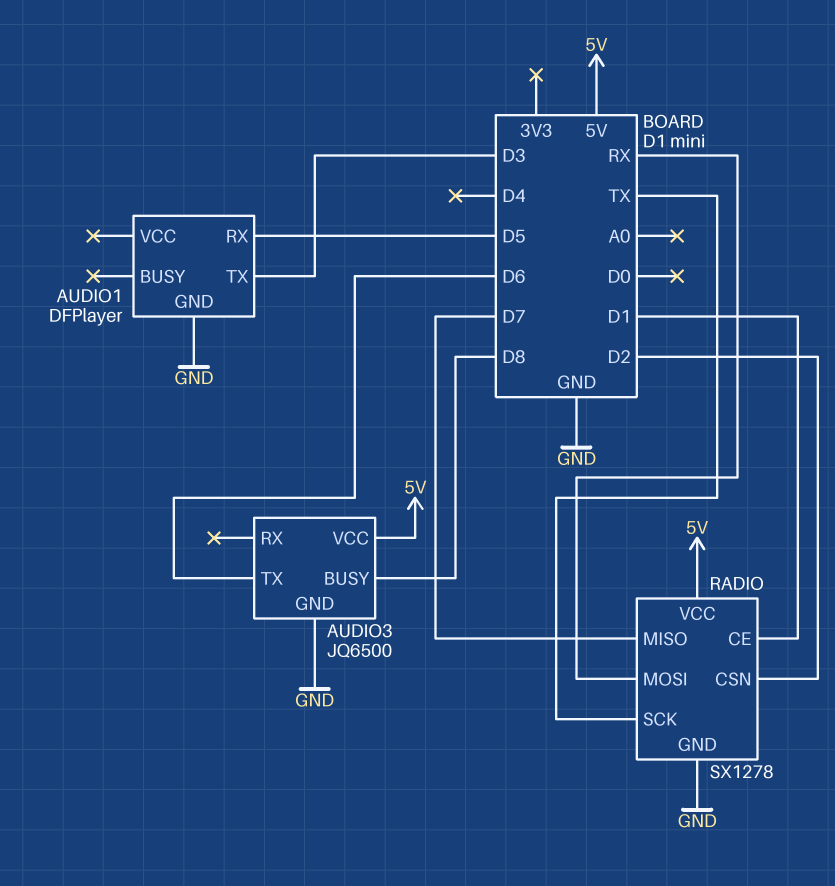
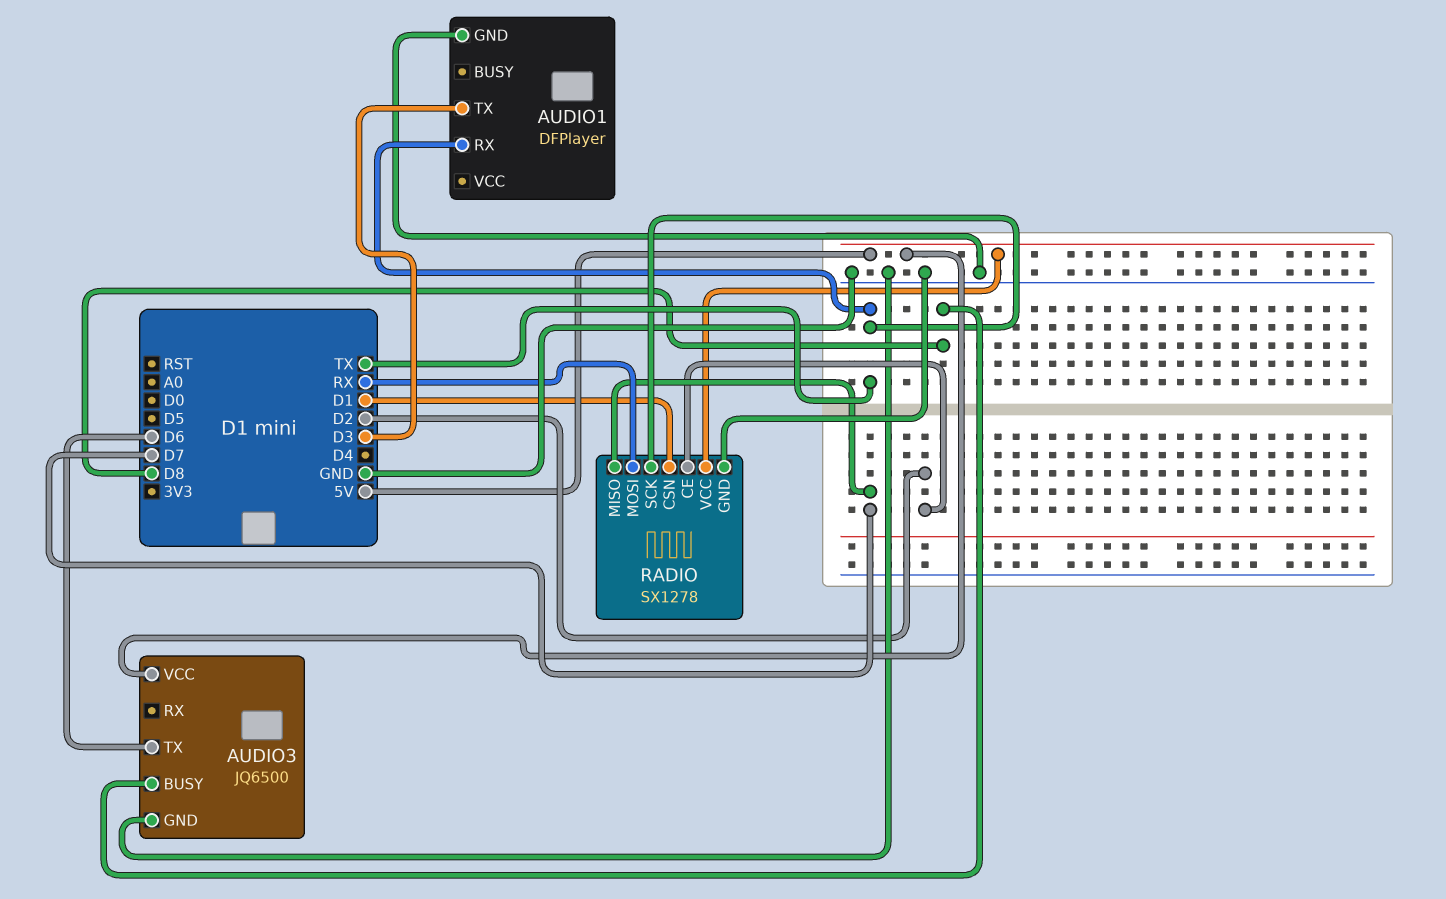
AUDIO1 pin RX: D5 -> TX
RADIO pin CE: D1 -> D2
RADIO pin CSN: D2 -> D1

